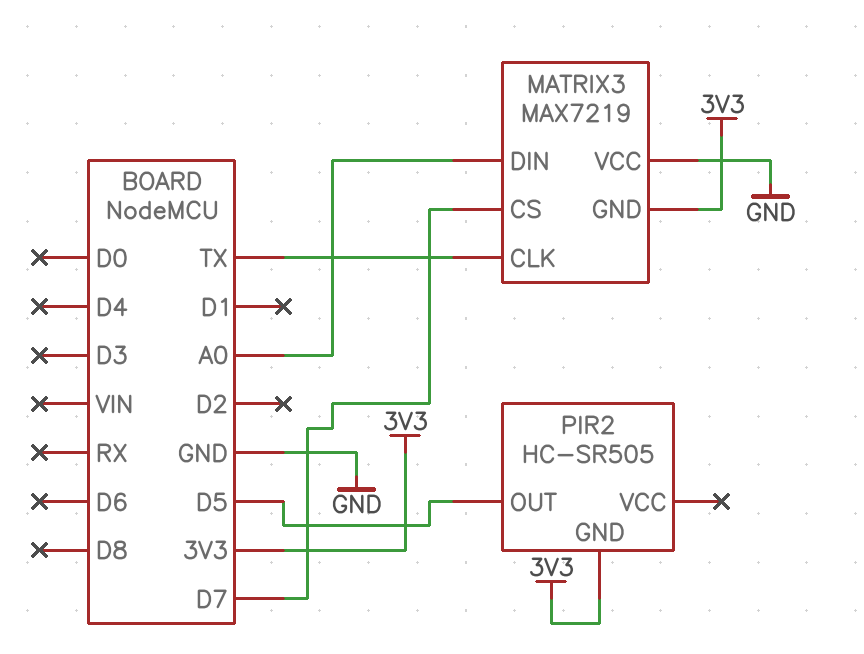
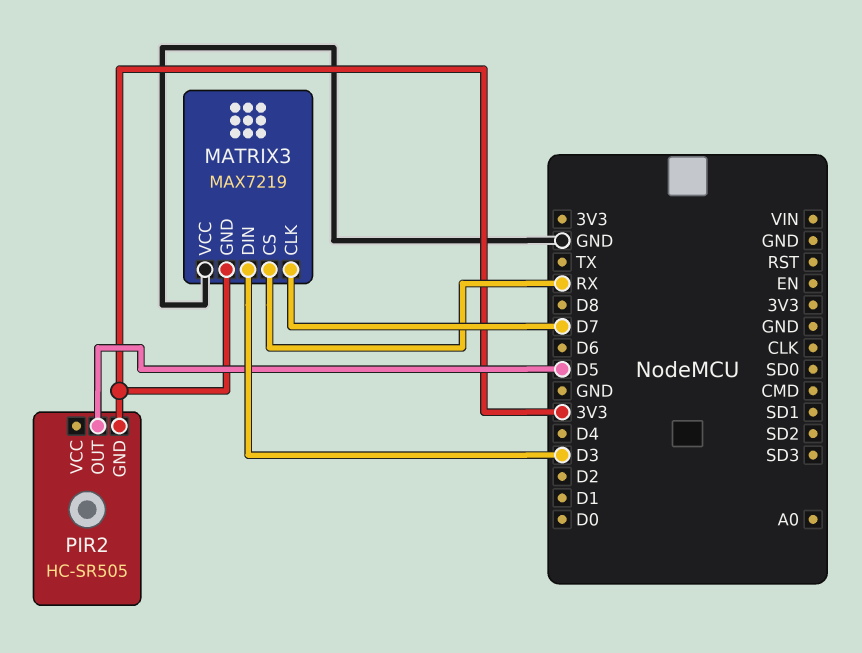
MATRIX3 pin CLK: TX -> D7
MATRIX3 pin CS: D7 -> RX
MATRIX3 pin DIN: A0 -> D3

